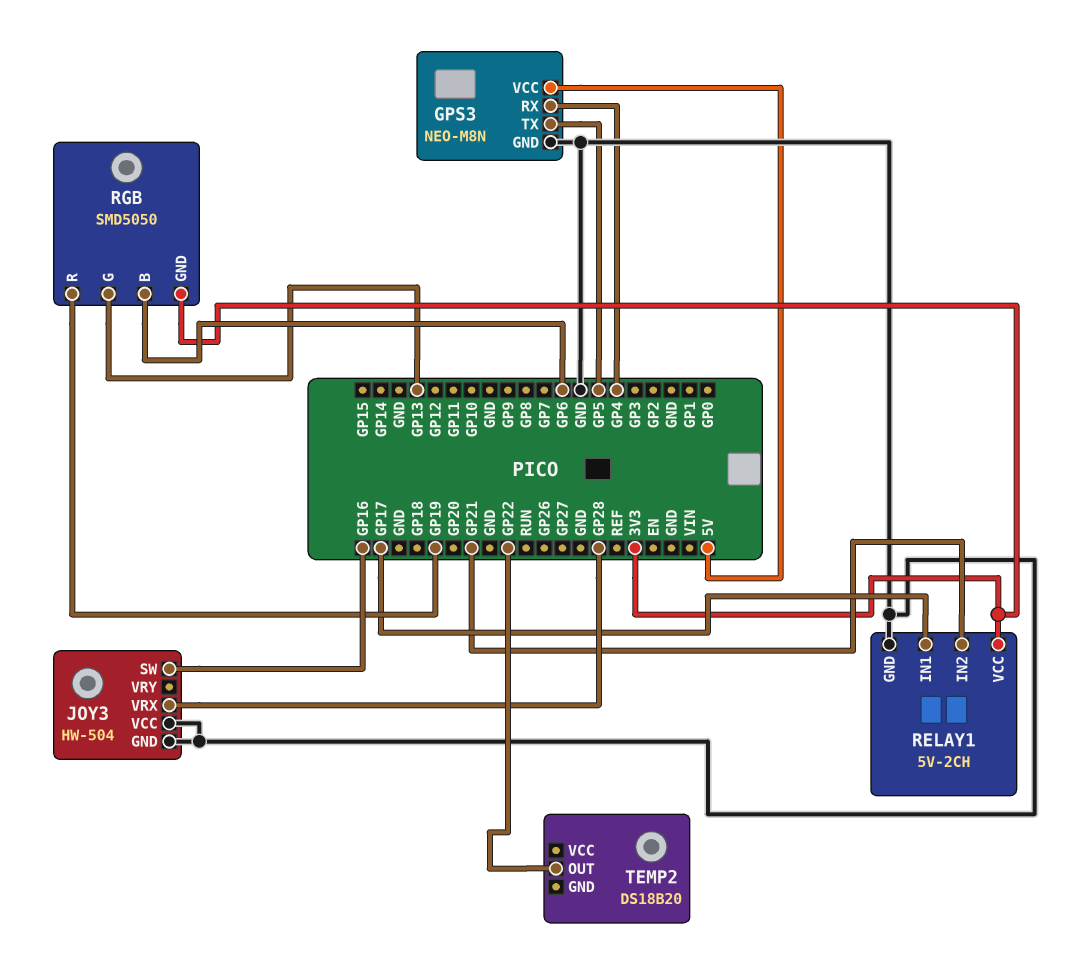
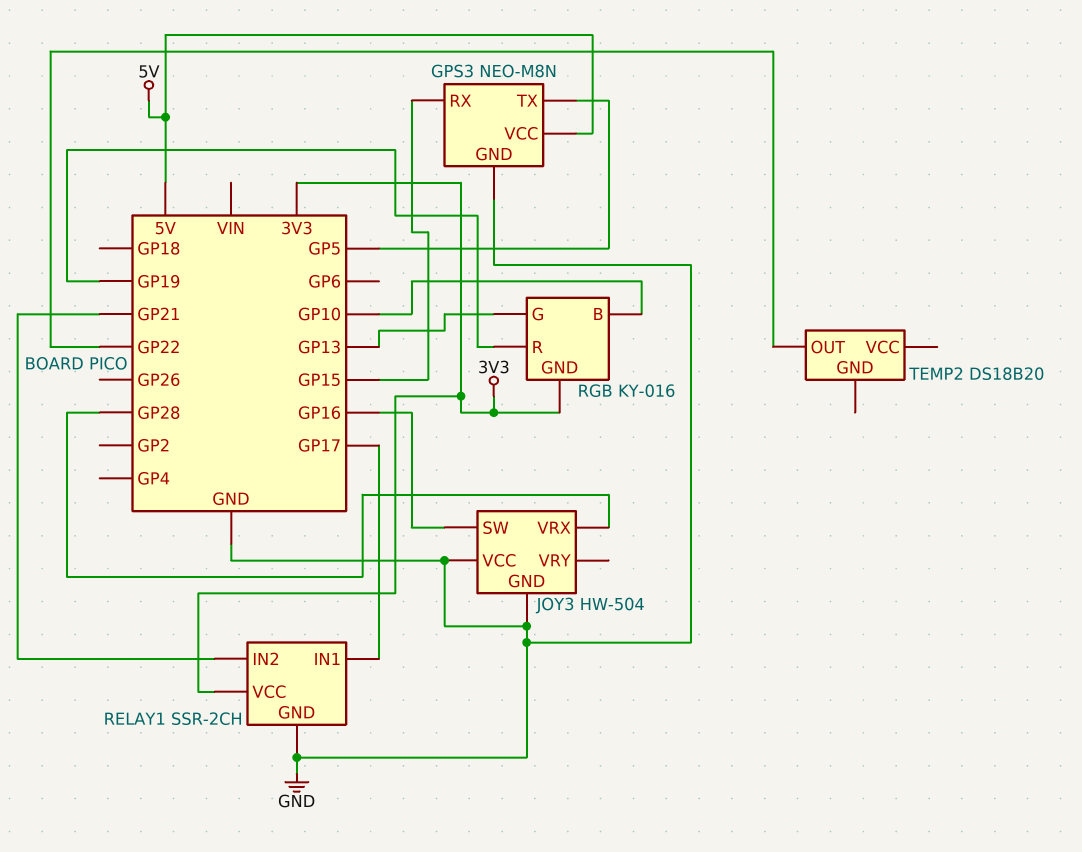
GPS3 pin RX: GP4 -> GP15
RELAY1: 5V-2CH -> SSR-2CH
RGB: SMD5050 -> KY-016
RGB pin B: GP6 -> GP10

